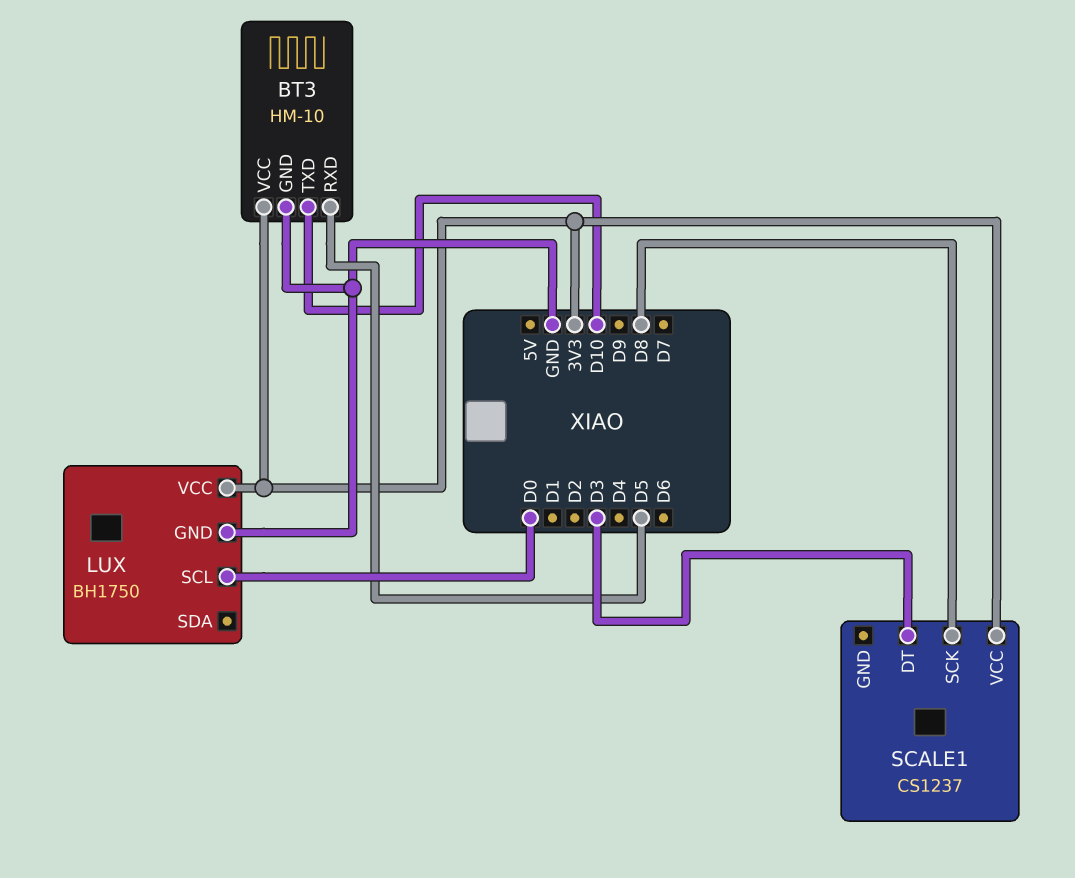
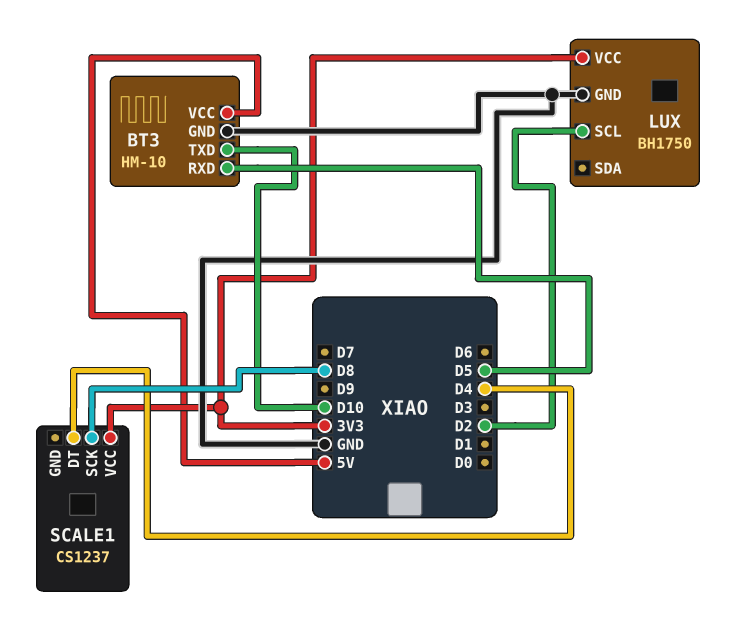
BT3 pin VCC: 3V3 -> 5V
LUX pin SCL: D0 -> D2
SCALE1 pin DT: D3 -> D4

